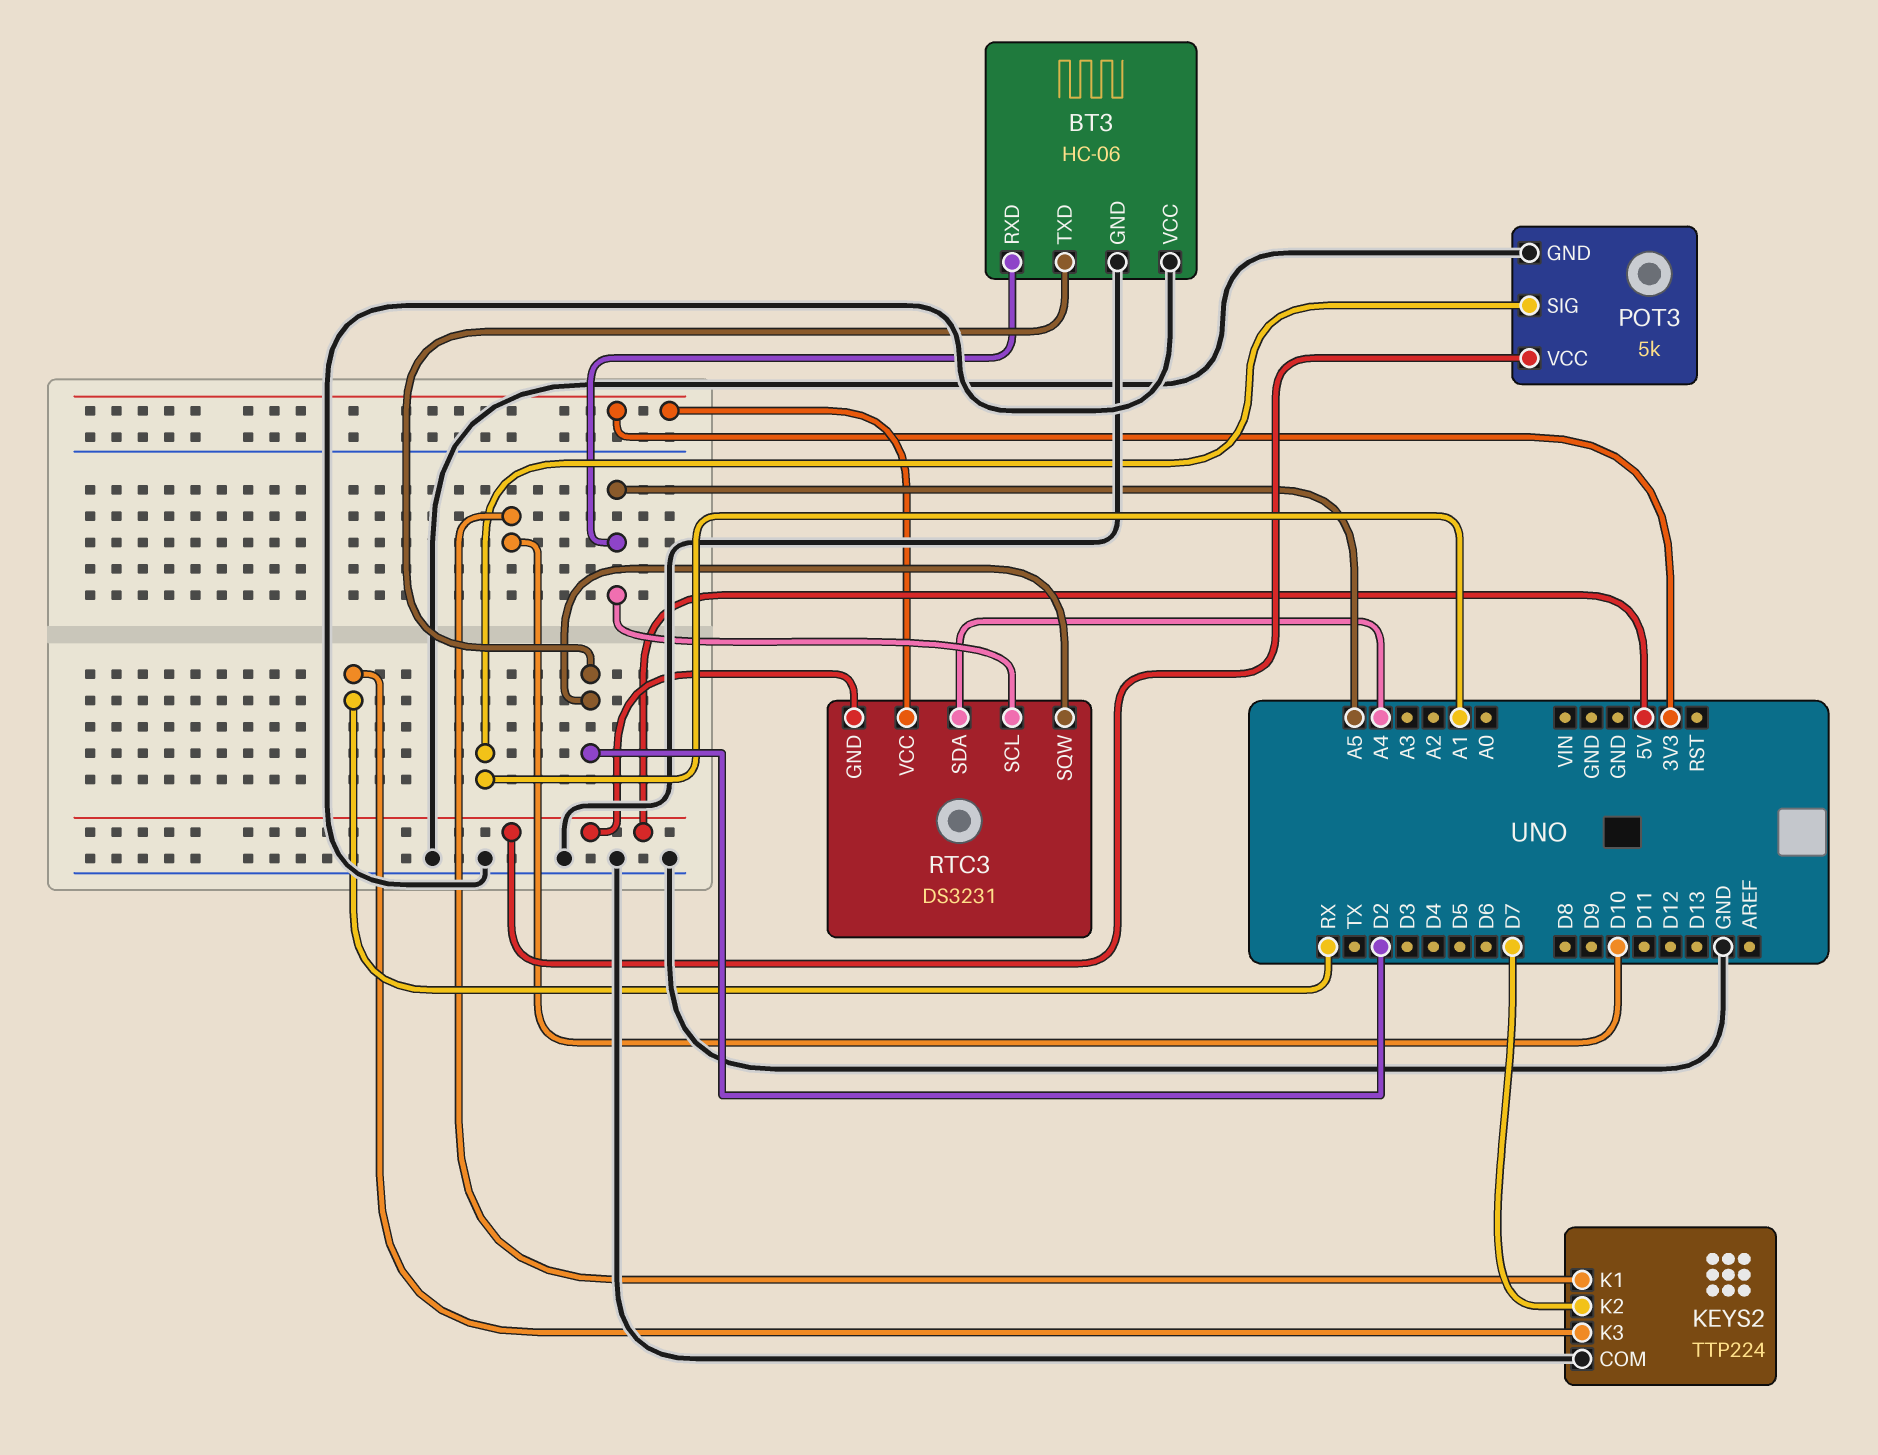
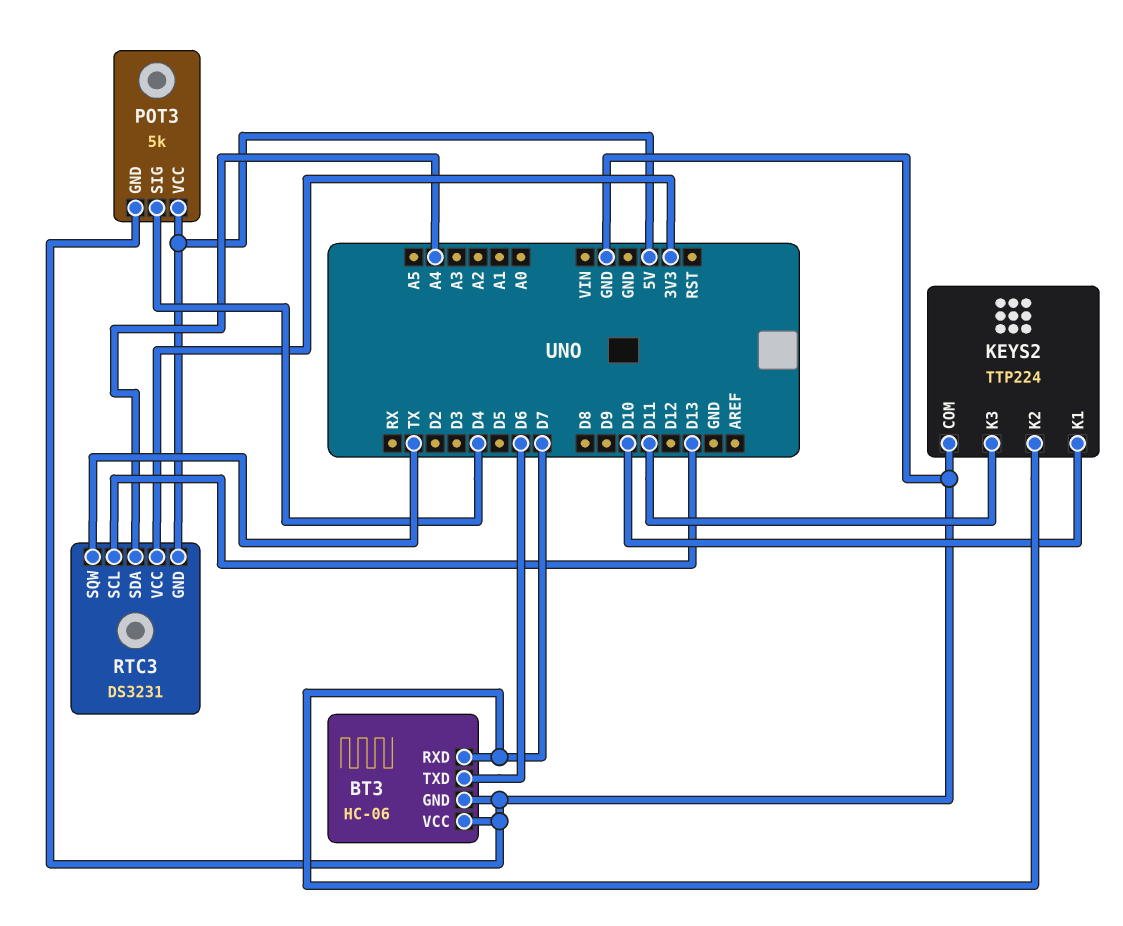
BT3 pin RXD: A5 -> D7
BT3 pin TXD: D2 -> D6
KEYS2 pin K3: RX -> D11
POT3 pin SIG: A1 -> D4
RTC3 pin SCL: A5 -> D13
RTC3 pin SQW: D2 -> TX

